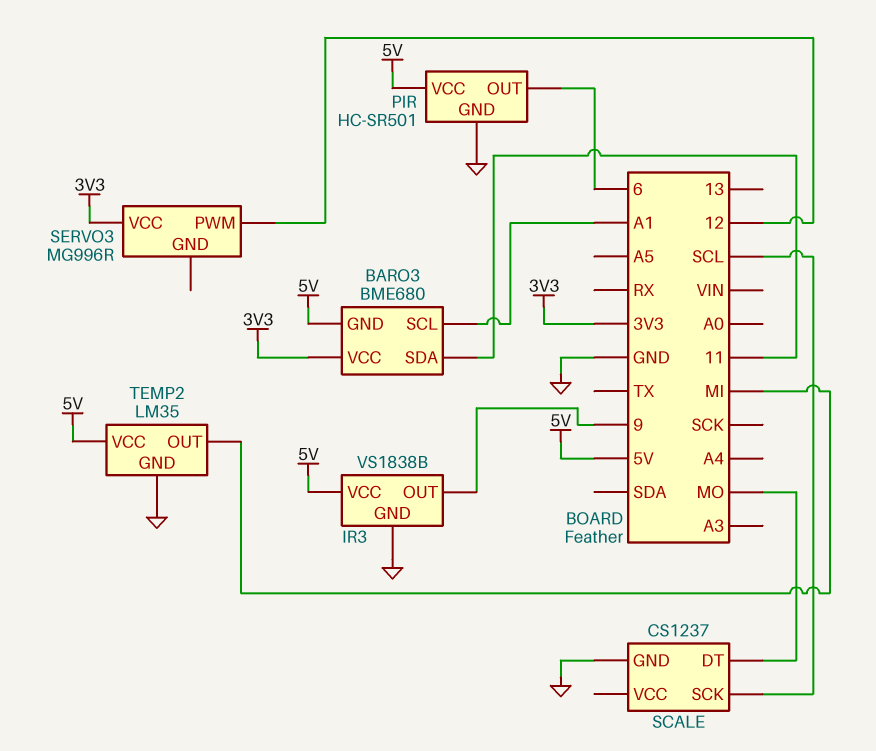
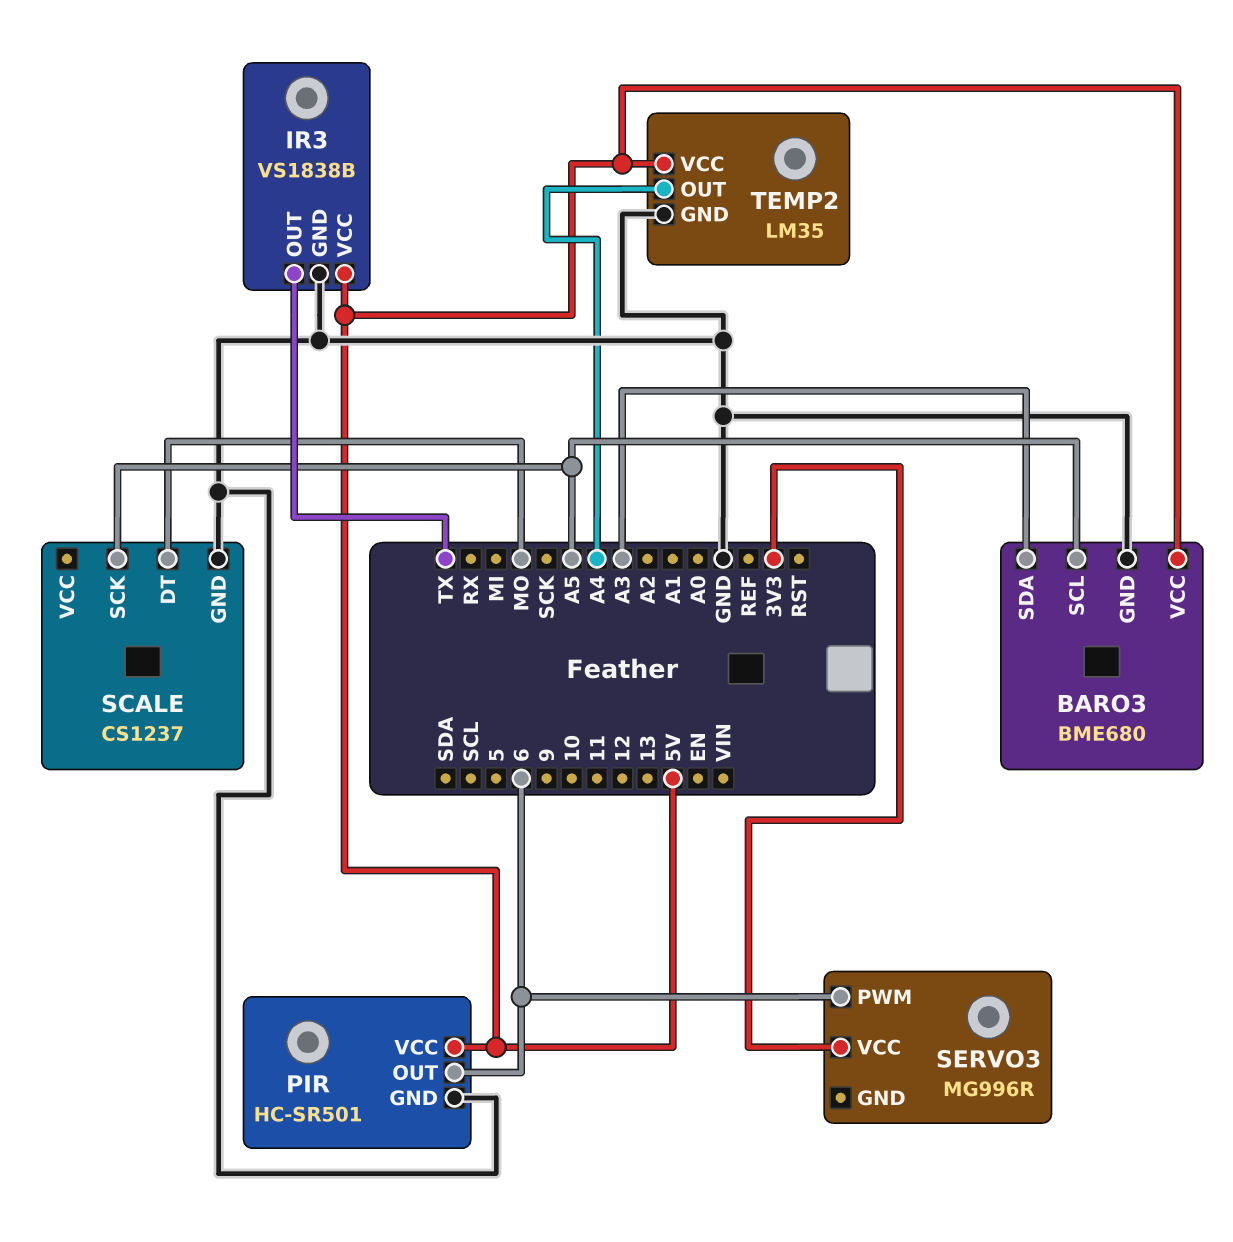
BARO3 pin GND: 5V -> GND
BARO3 pin SCL: A1 -> A5
BARO3 pin SDA: 11 -> A3
BARO3 pin VCC: 3V3 -> 5V
IR3 pin OUT: 9 -> TX
SCALE pin SCK: SCL -> A5
SERVO3 pin PWM: 12 -> 6
TEMP2 pin OUT: MI -> A4

